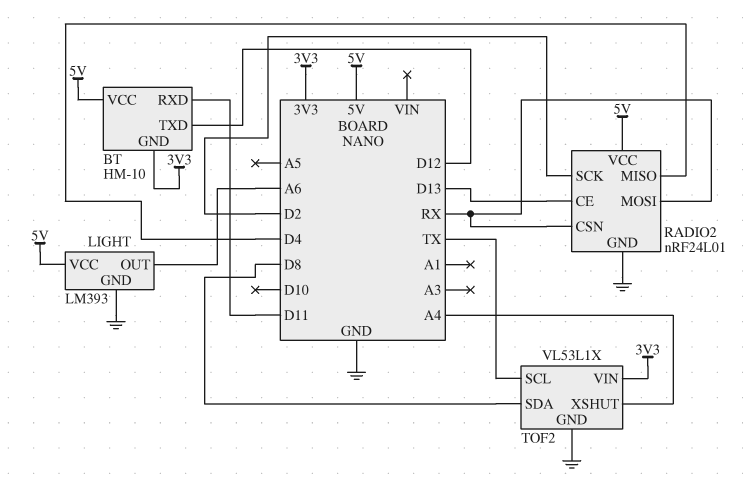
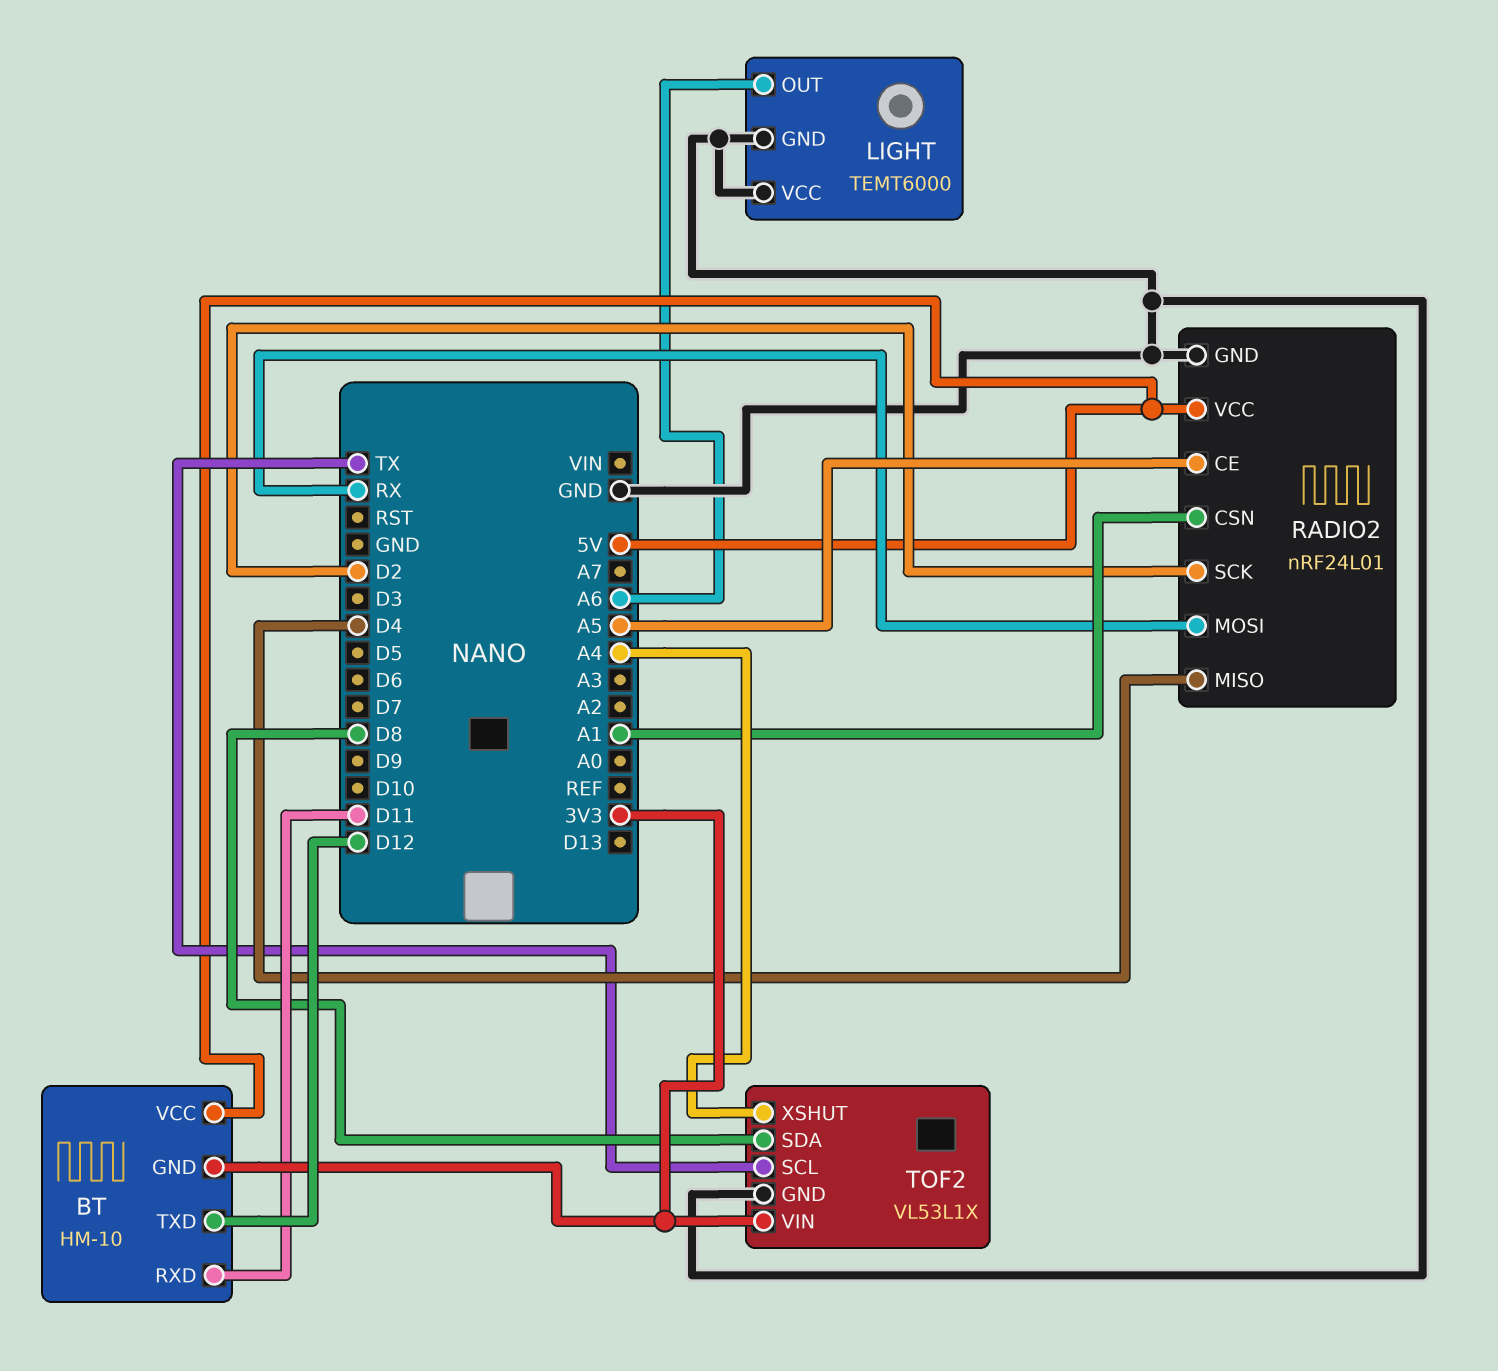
LIGHT: LM393 -> TEMT6000
LIGHT pin VCC: 5V -> GND
RADIO2 pin CE: D13 -> A5
RADIO2 pin CSN: RX -> A1

